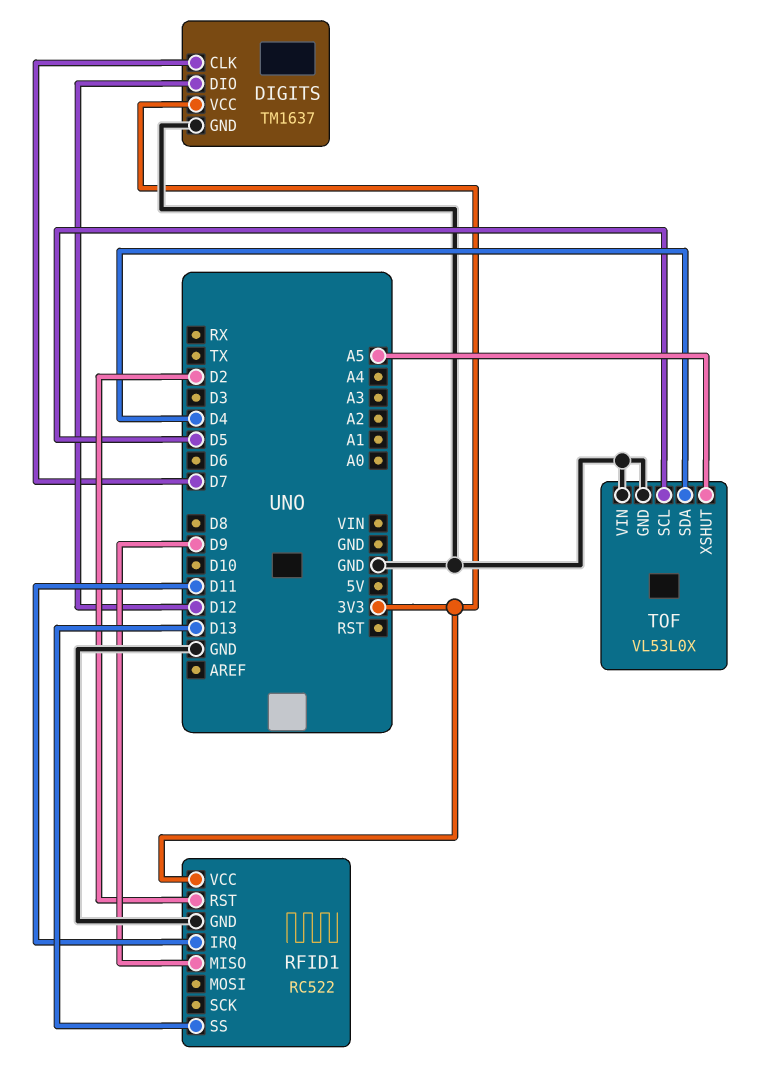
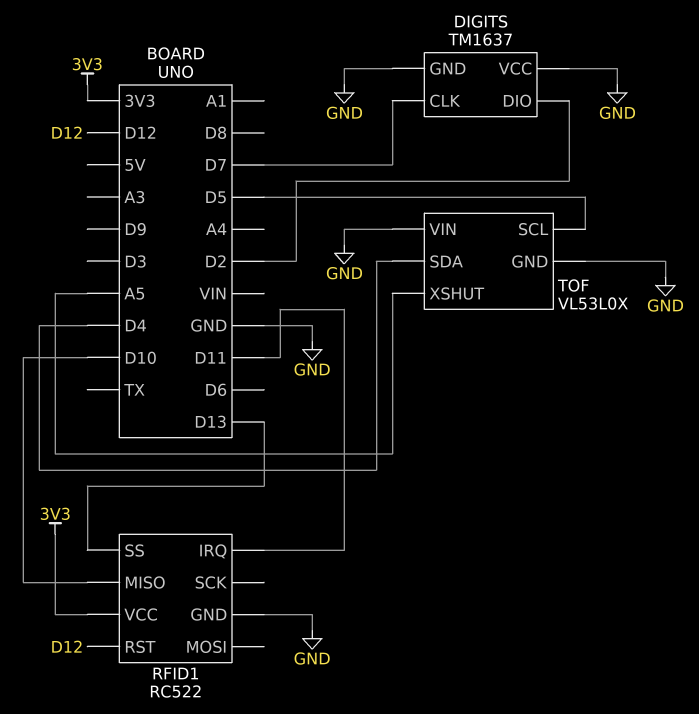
DIGITS pin DIO: D12 -> D2
DIGITS pin VCC: 3V3 -> GND
RFID1 pin MISO: D9 -> D10
RFID1 pin RST: D2 -> D12

